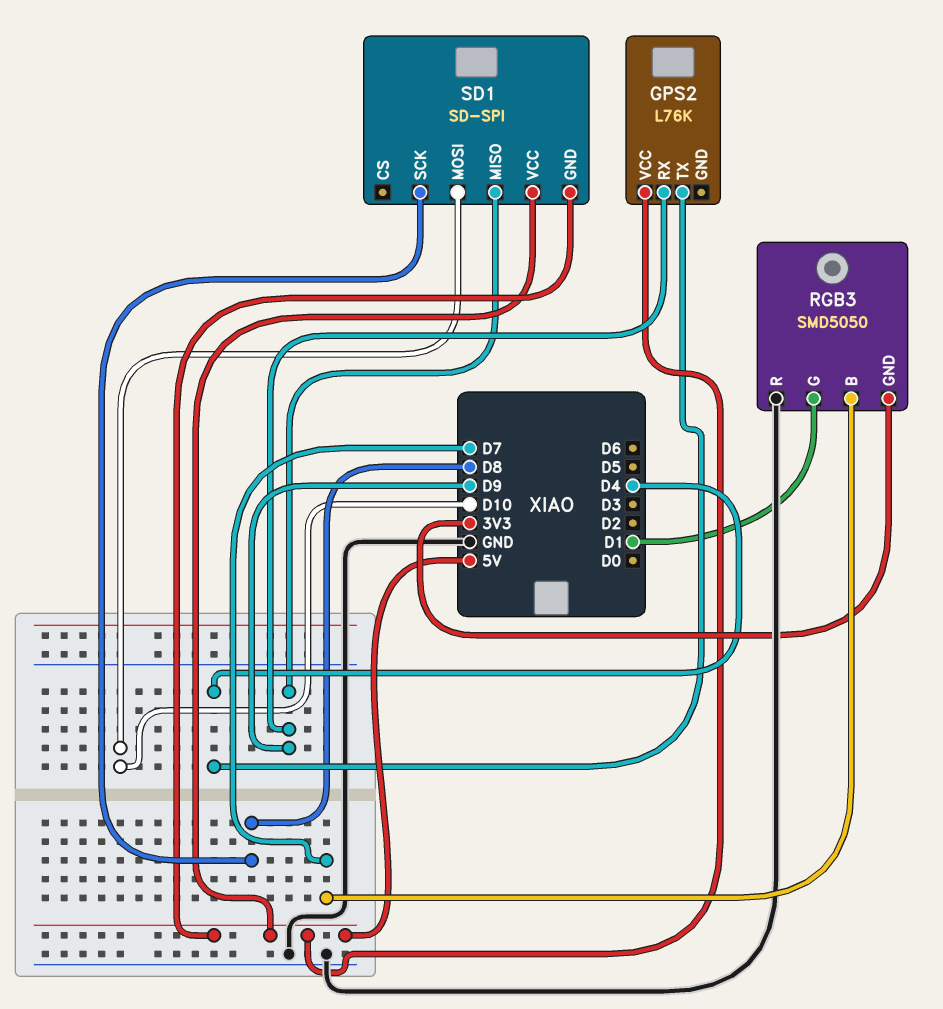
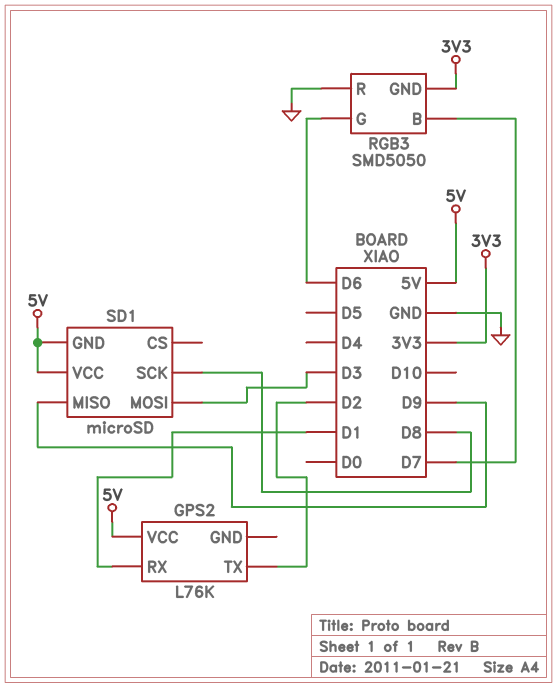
GPS2 pin RX: D9 -> D1
GPS2 pin TX: D4 -> D2
RGB3 pin G: D1 -> D6
SD1: SD-SPI -> microSD
SD1 pin MOSI: D10 -> D3

